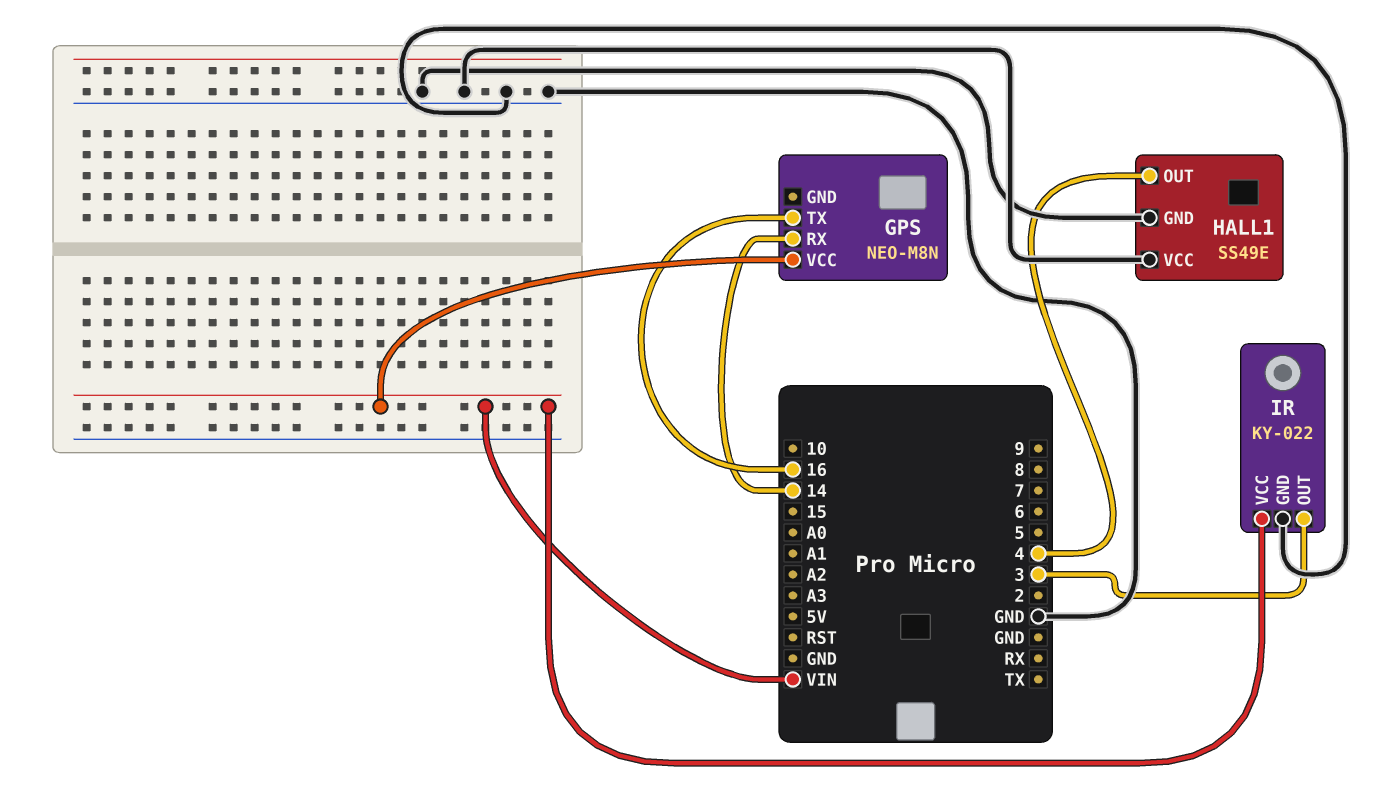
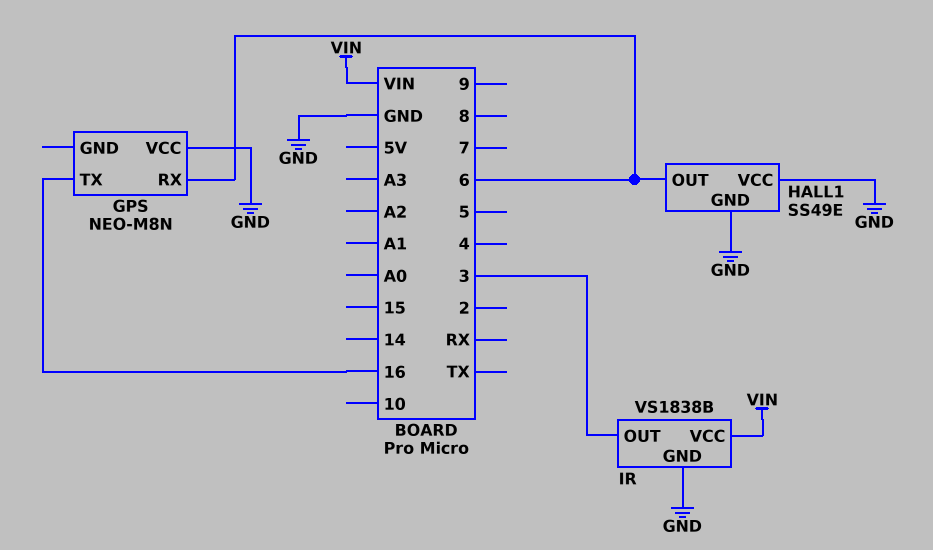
GPS pin RX: 14 -> 6
GPS pin VCC: VIN -> GND
HALL1 pin OUT: 4 -> 6
IR: KY-022 -> VS1838B

